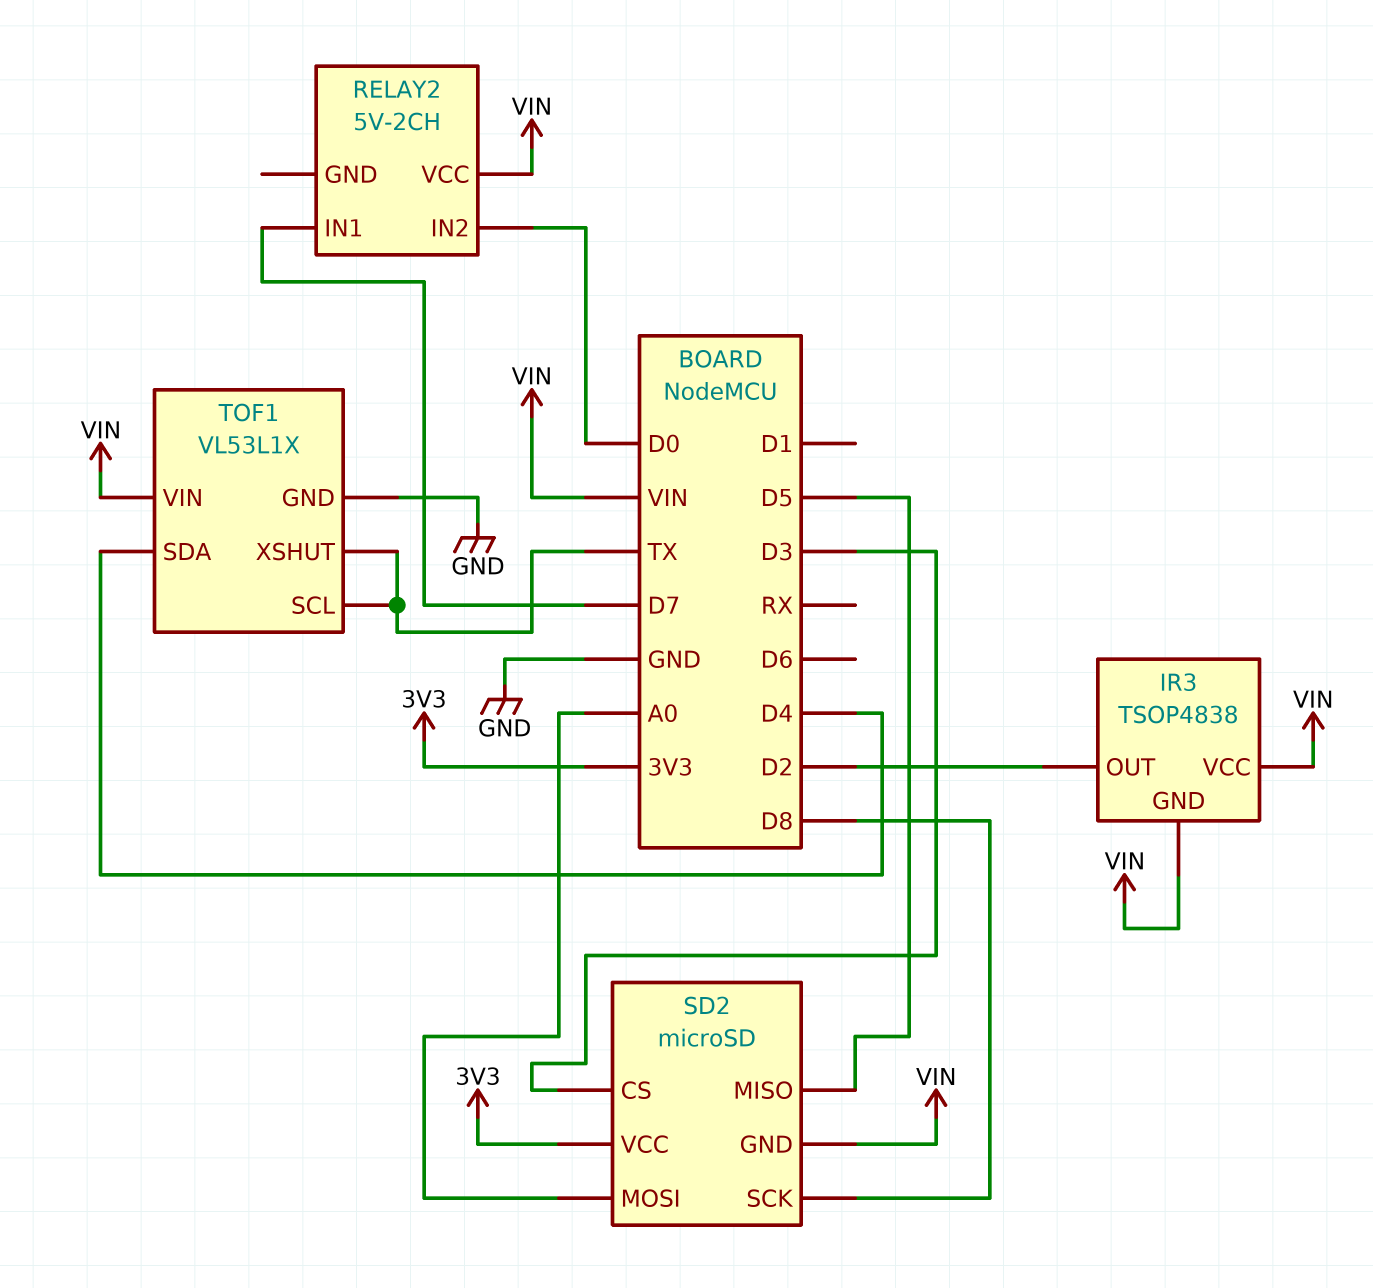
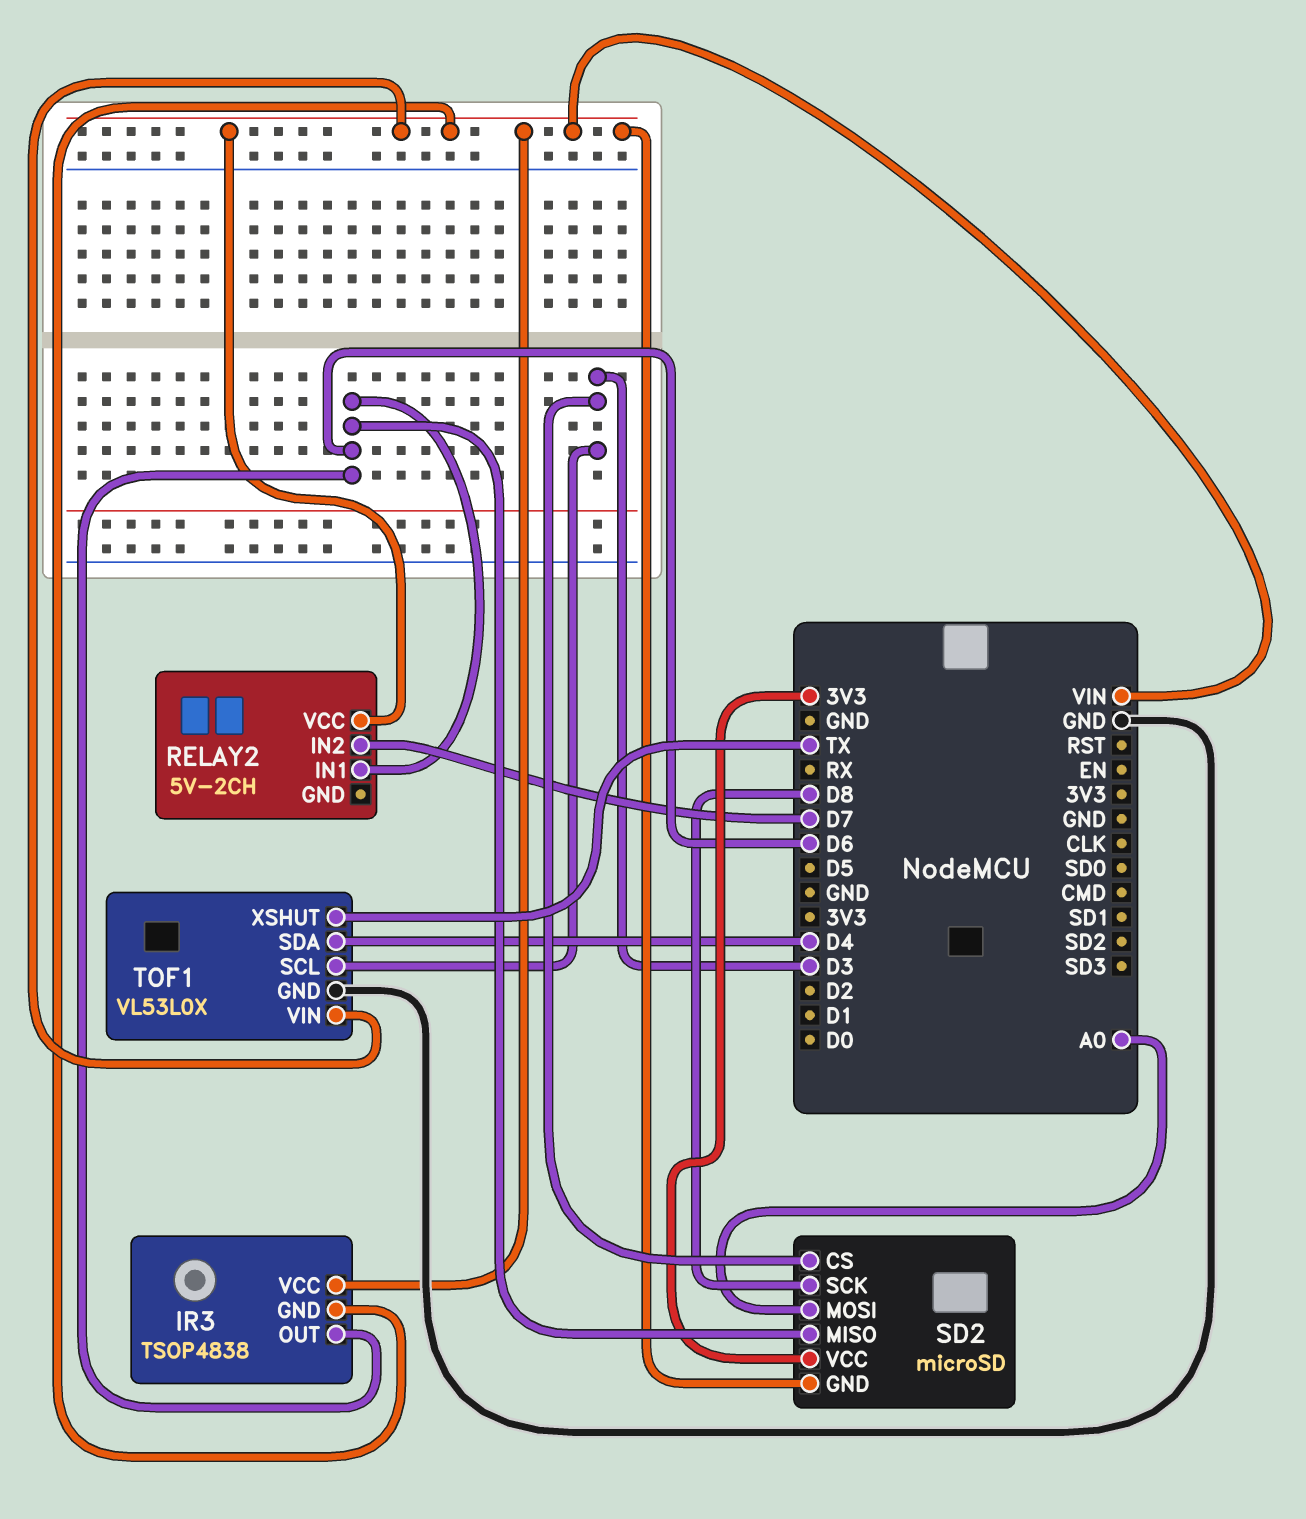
IR3 pin OUT: D2 -> D6
RELAY2 pin IN1: D7 -> D6
RELAY2 pin IN2: D0 -> D7
SD2 pin MISO: D5 -> D6
TOF1: VL53L1X -> VL53L0X
TOF1 pin SCL: TX -> D3

